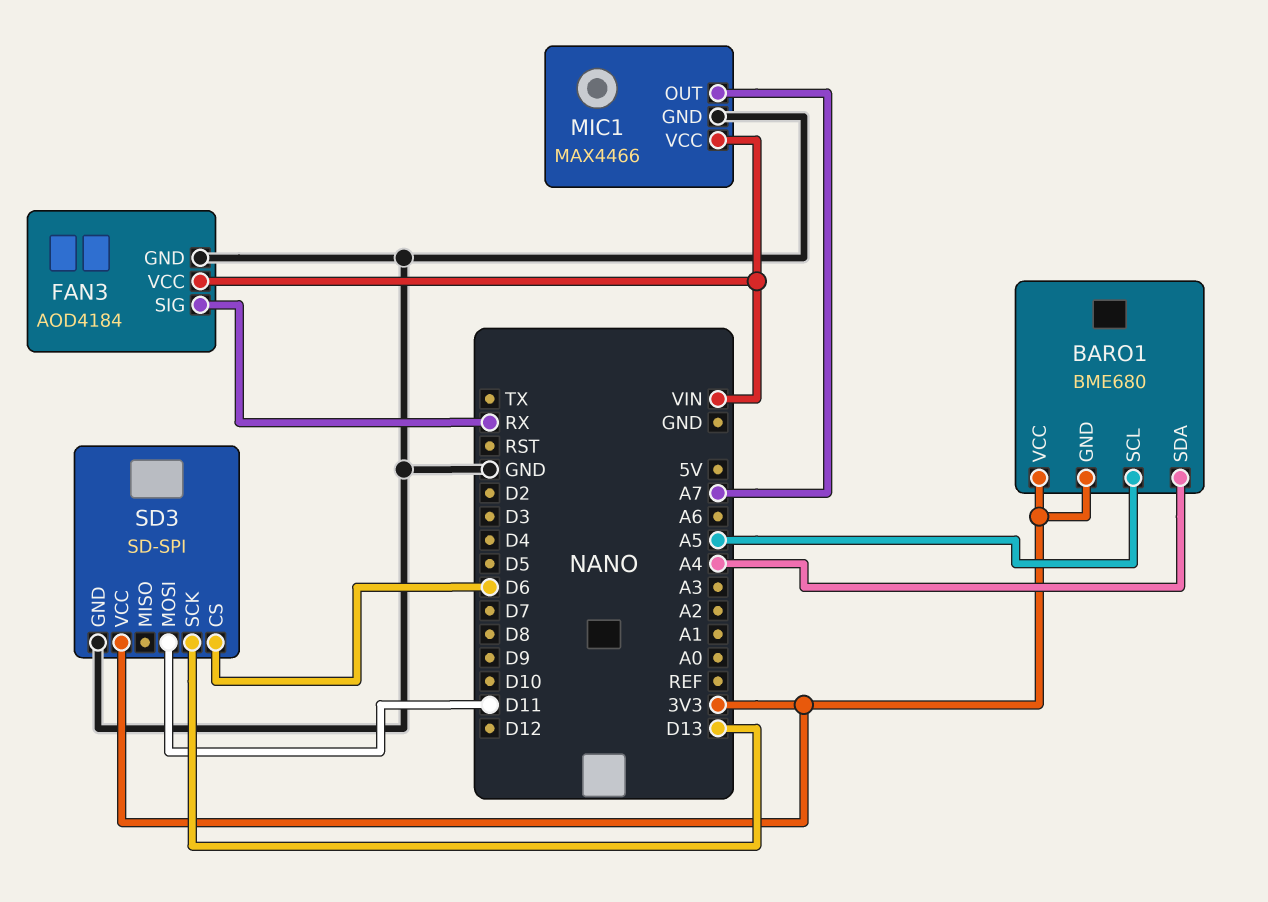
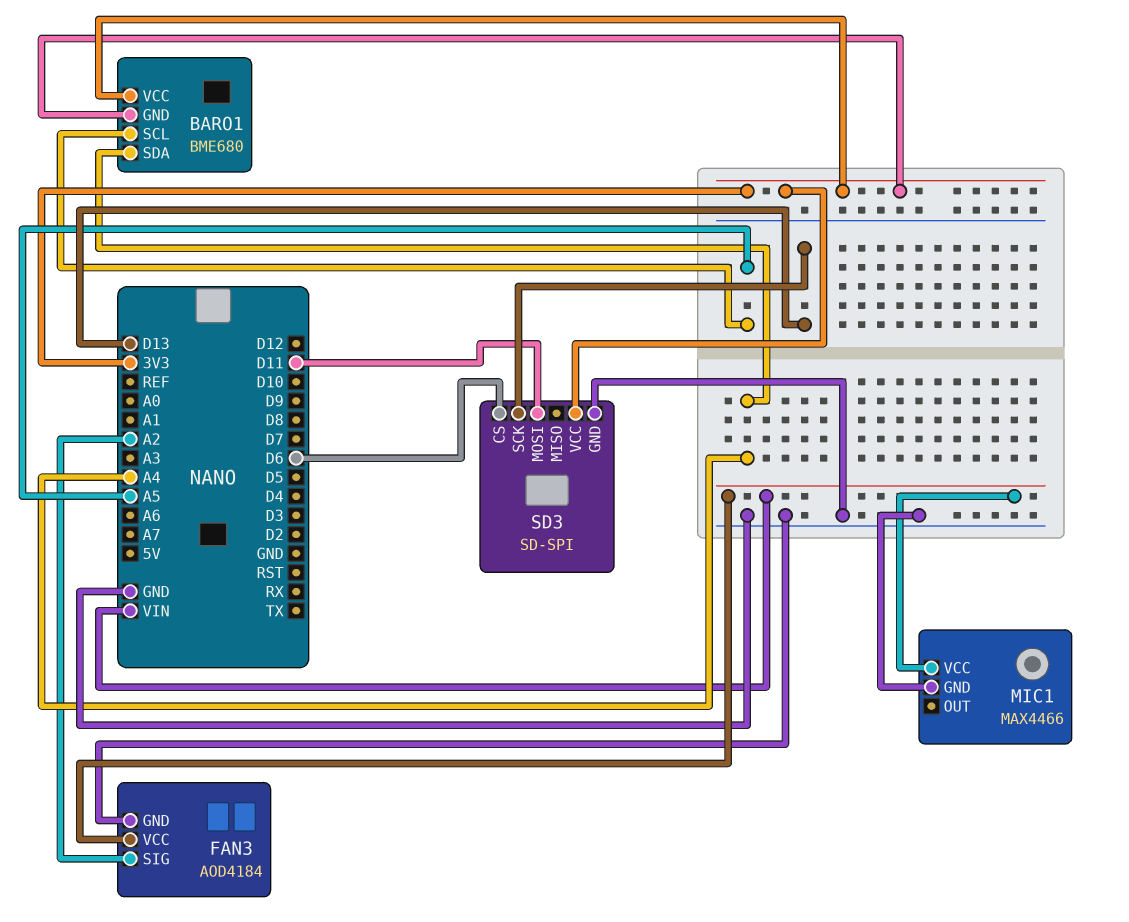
FAN3 pin SIG: RX -> A2
MIC1 pin OUT: A7 -> none

